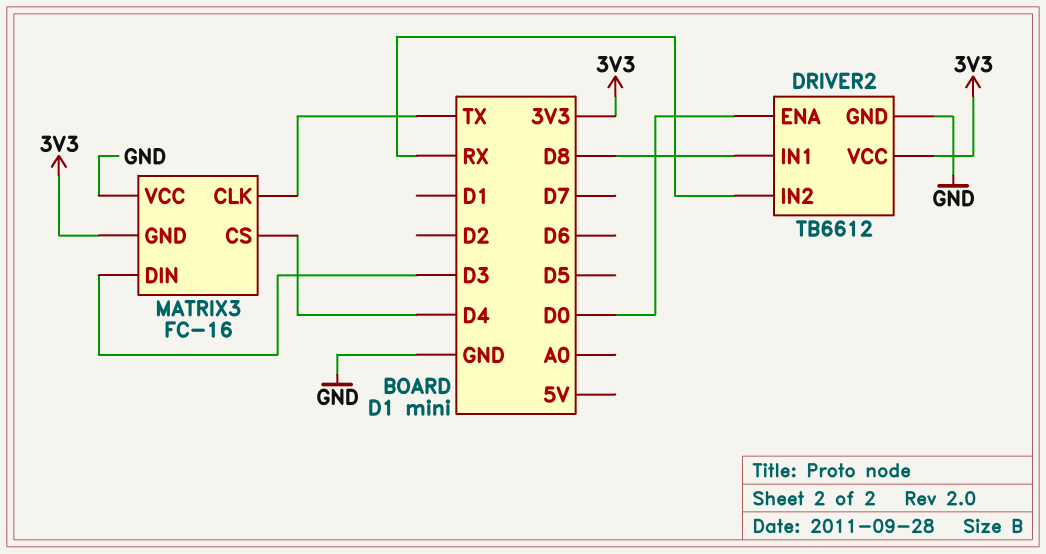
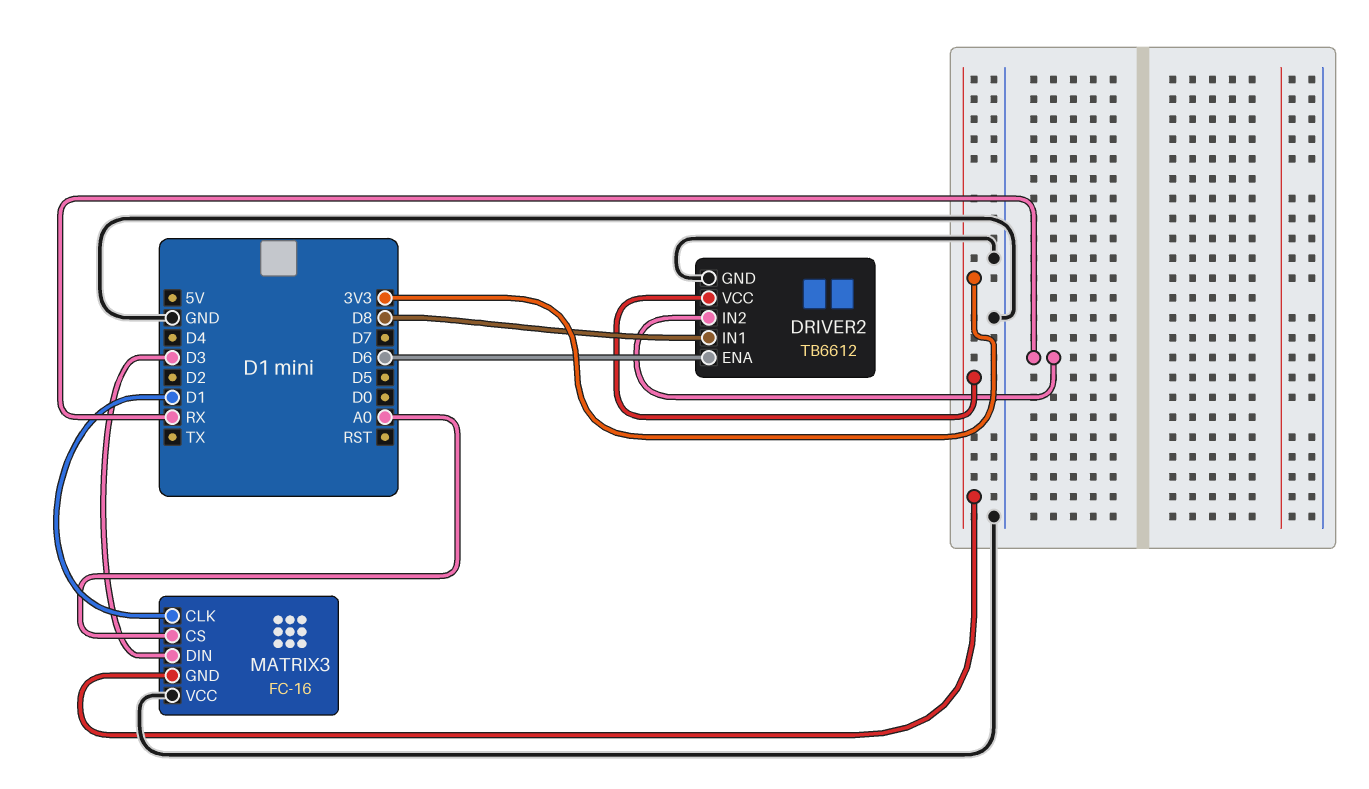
DRIVER2 pin ENA: D0 -> D6
MATRIX3 pin CLK: TX -> D1
MATRIX3 pin CS: D4 -> A0

